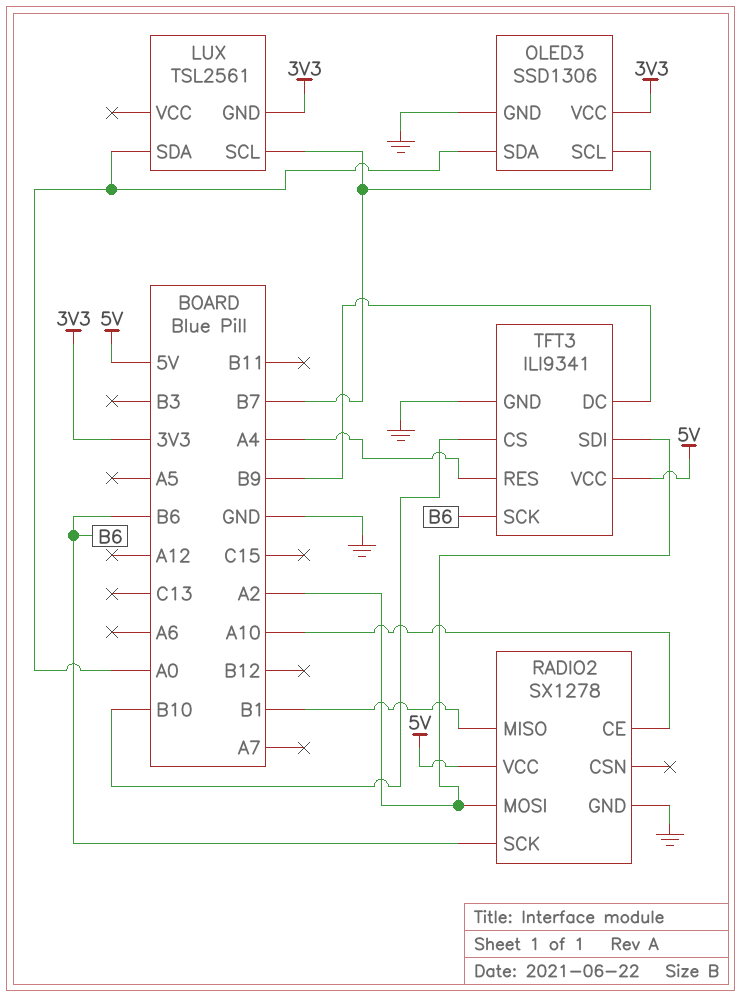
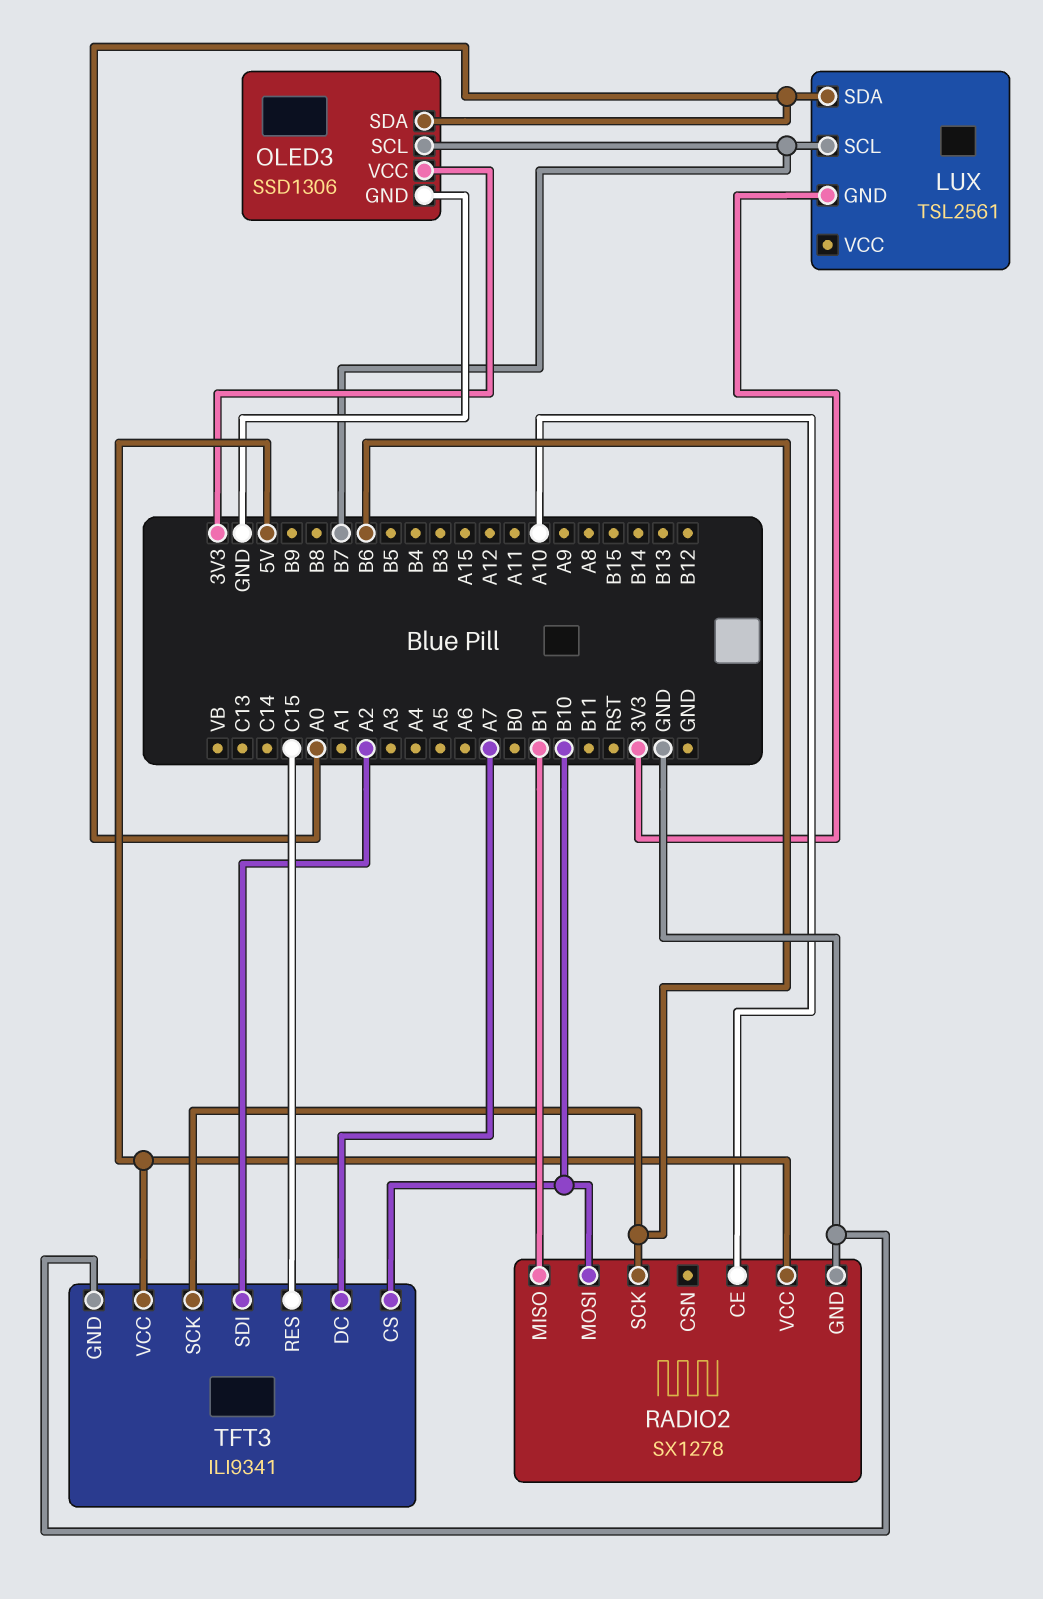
RADIO2 pin MOSI: A2 -> B10
TFT3 pin DC: B9 -> A7
TFT3 pin RES: A4 -> C15

